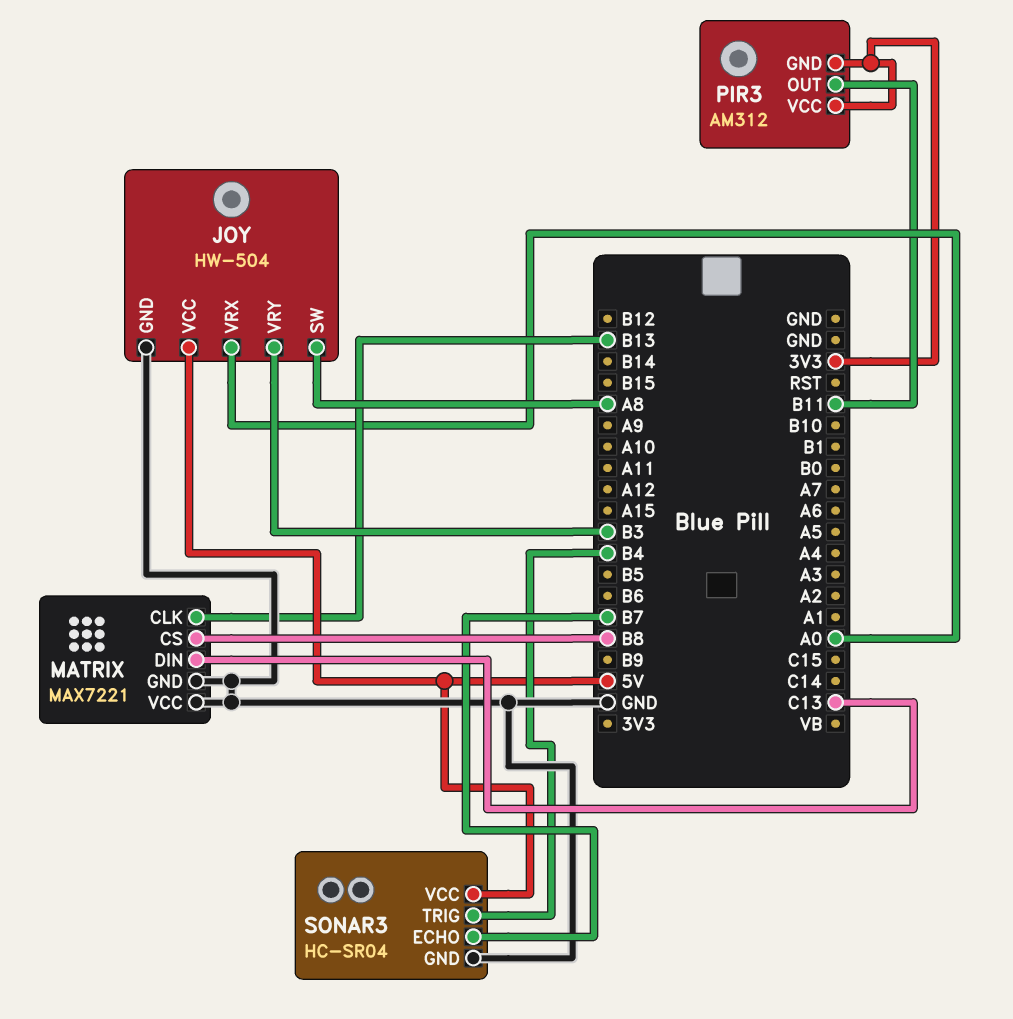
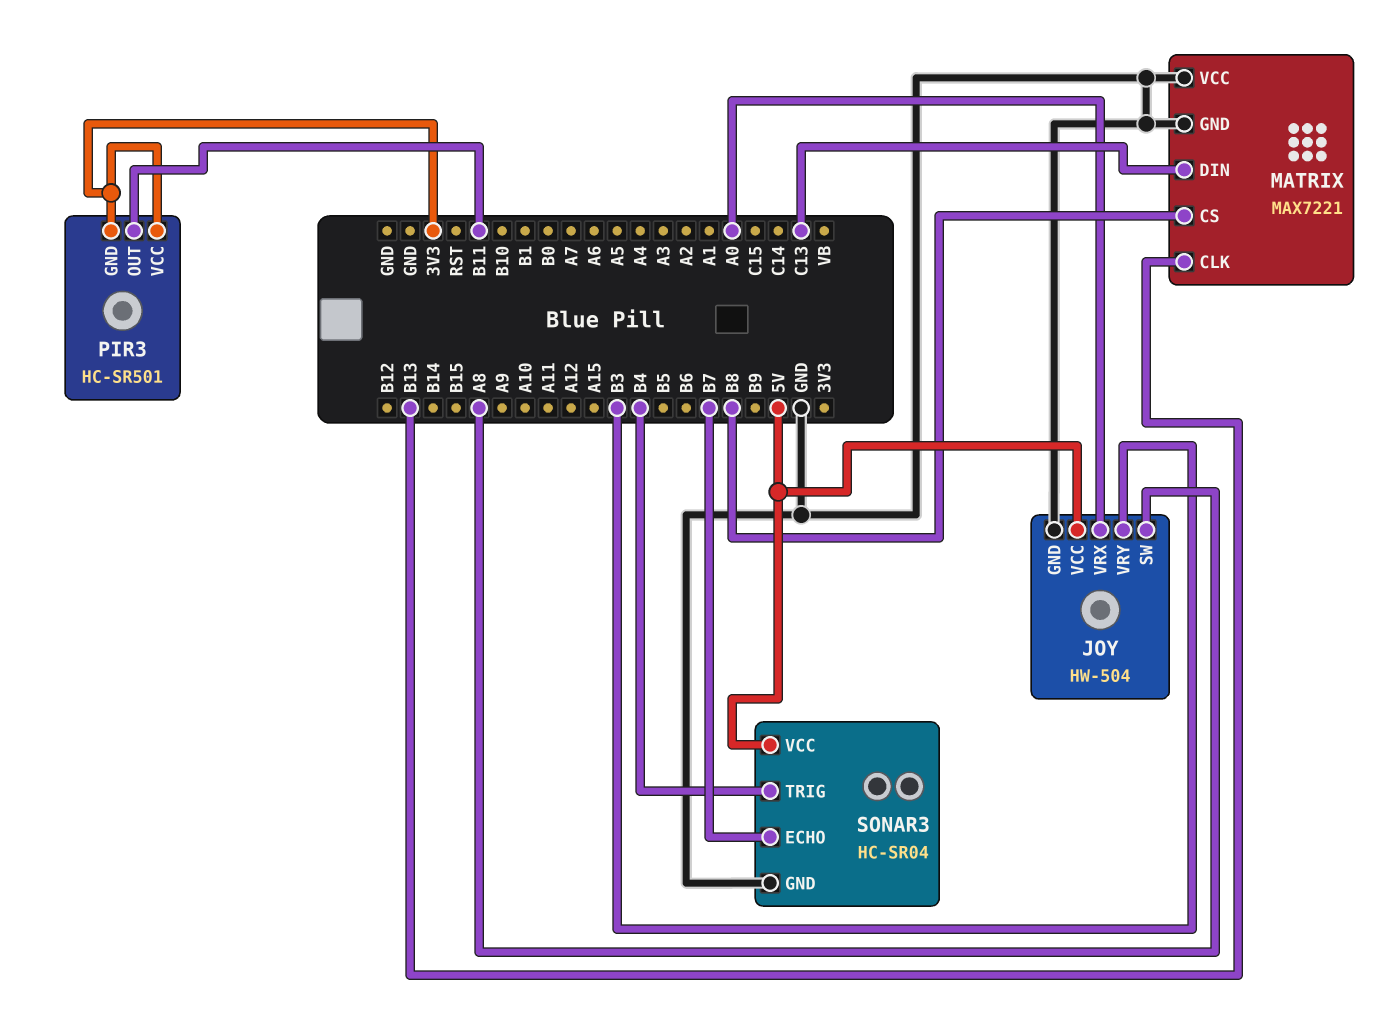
PIR3: AM312 -> HC-SR501

